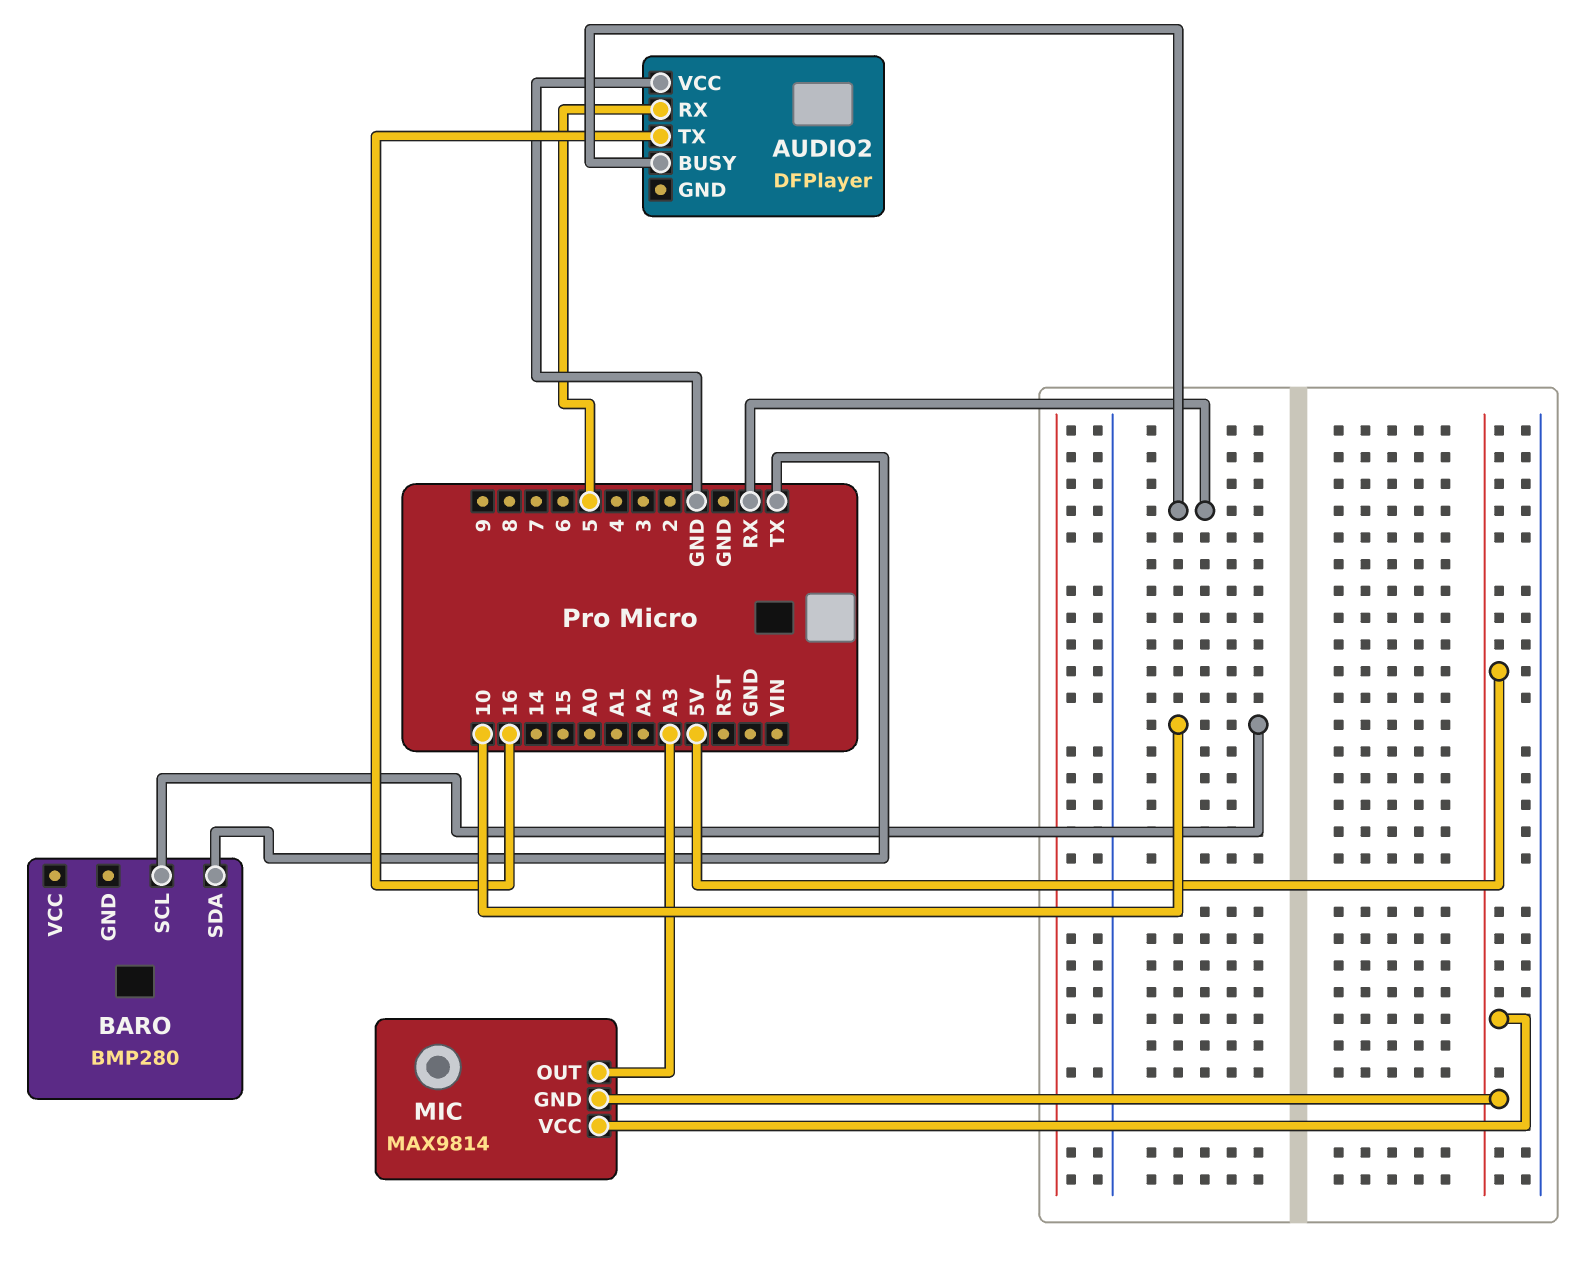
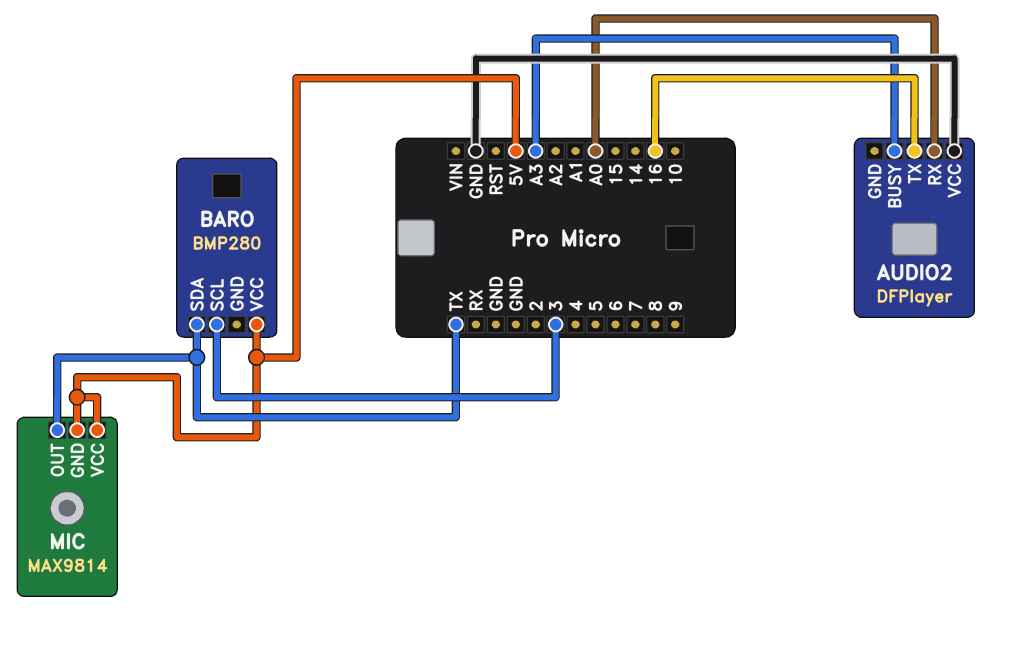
AUDIO2 pin BUSY: RX -> A3
AUDIO2 pin RX: 5 -> A0
BARO pin SCL: 10 -> 3
BARO pin VCC: none -> 5V
MIC pin OUT: A3 -> TX

